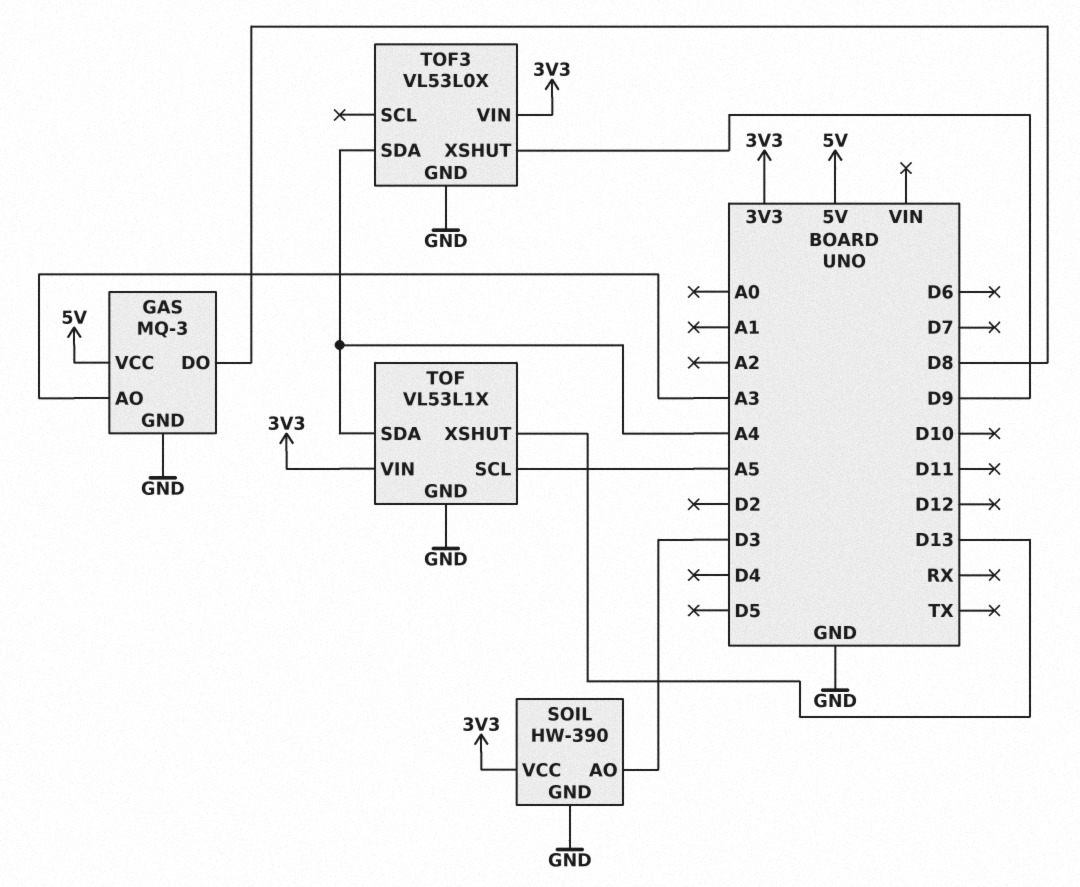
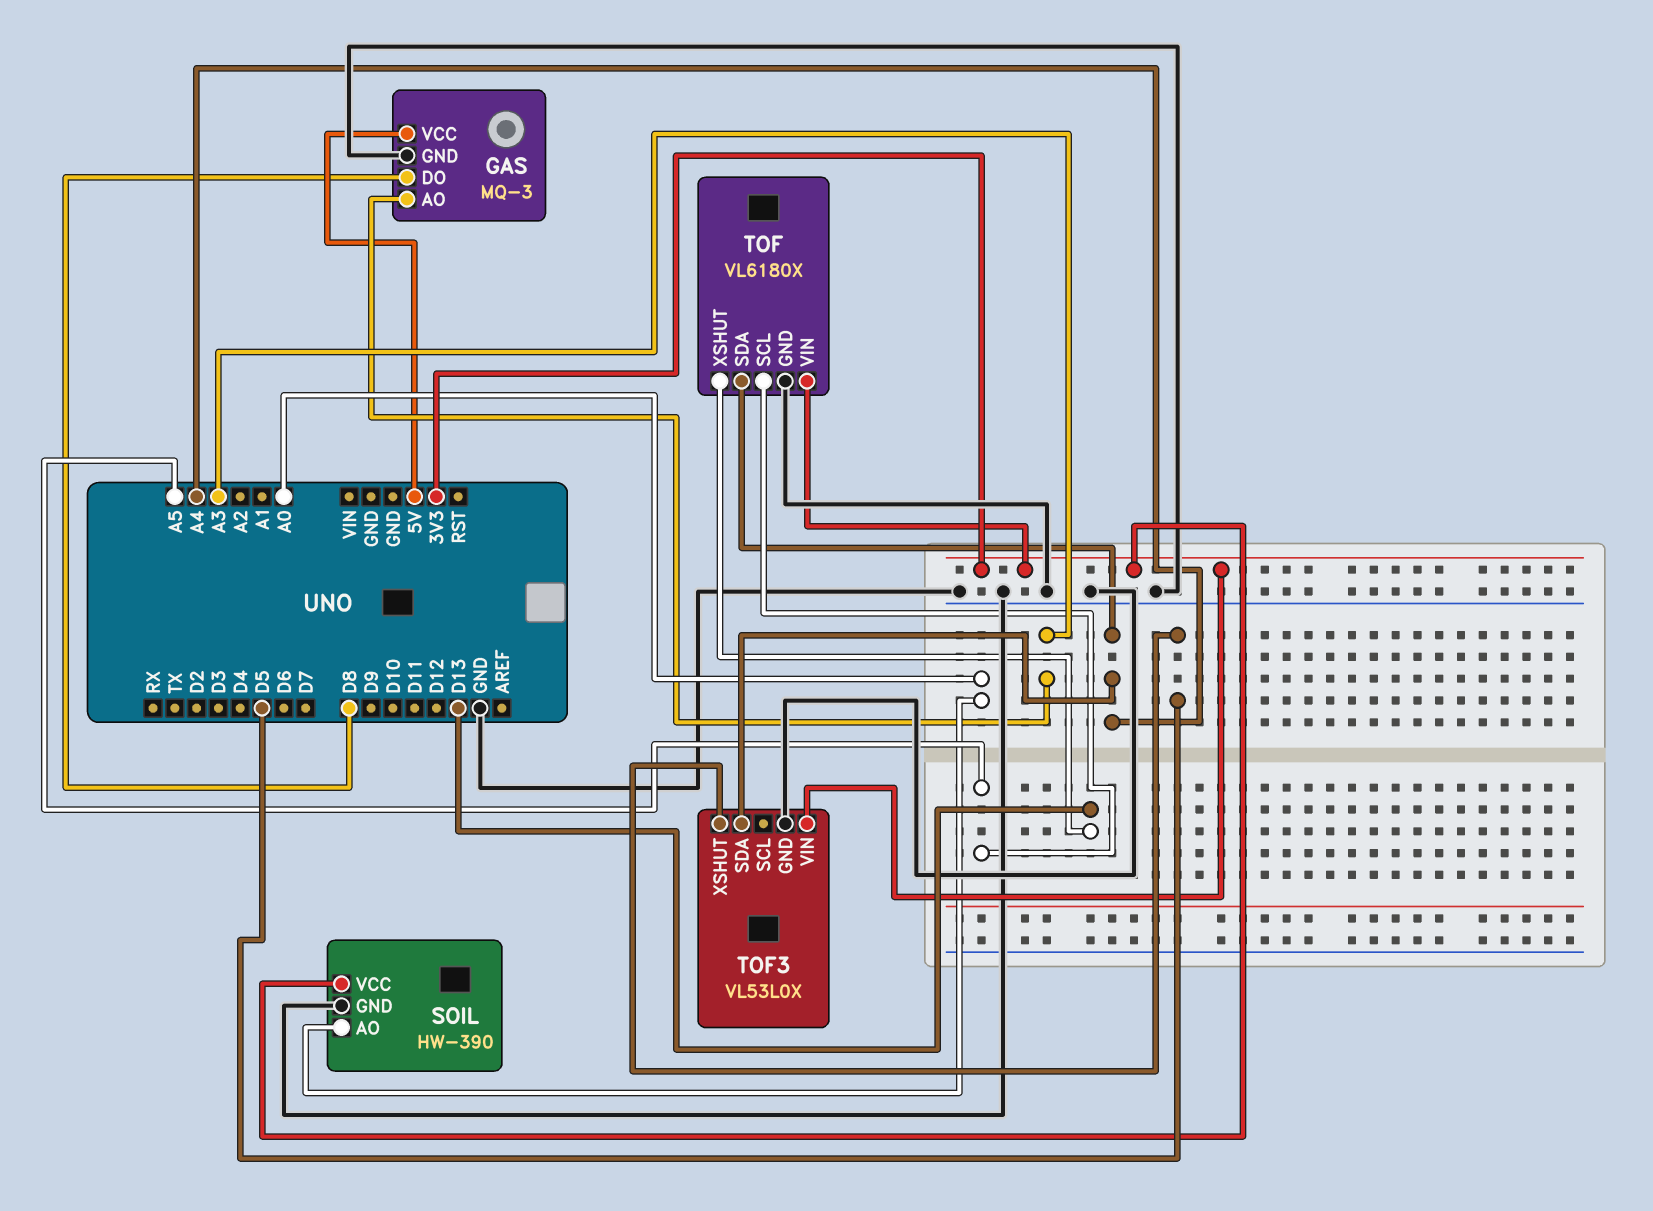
SOIL pin AO: D3 -> A0
TOF: VL53L1X -> VL6180X
TOF3 pin XSHUT: D9 -> D5

